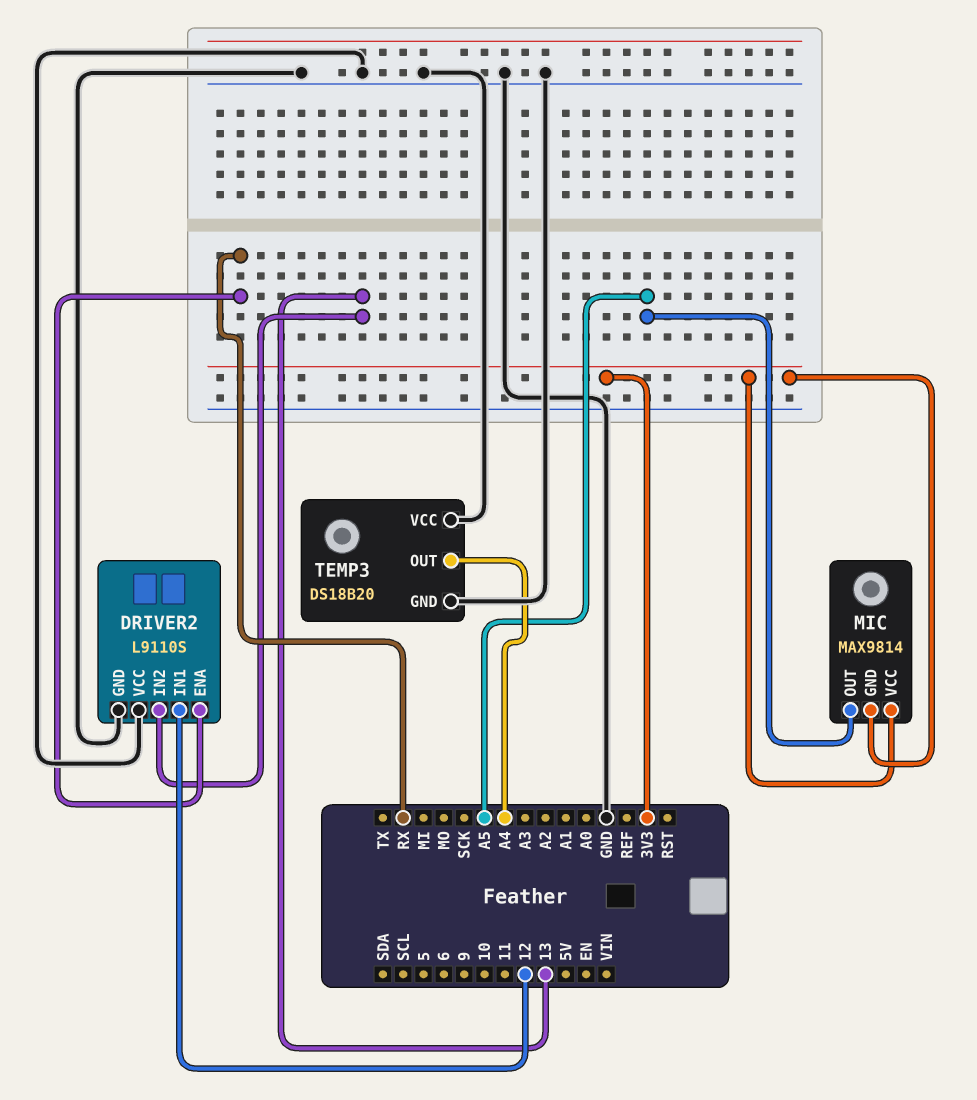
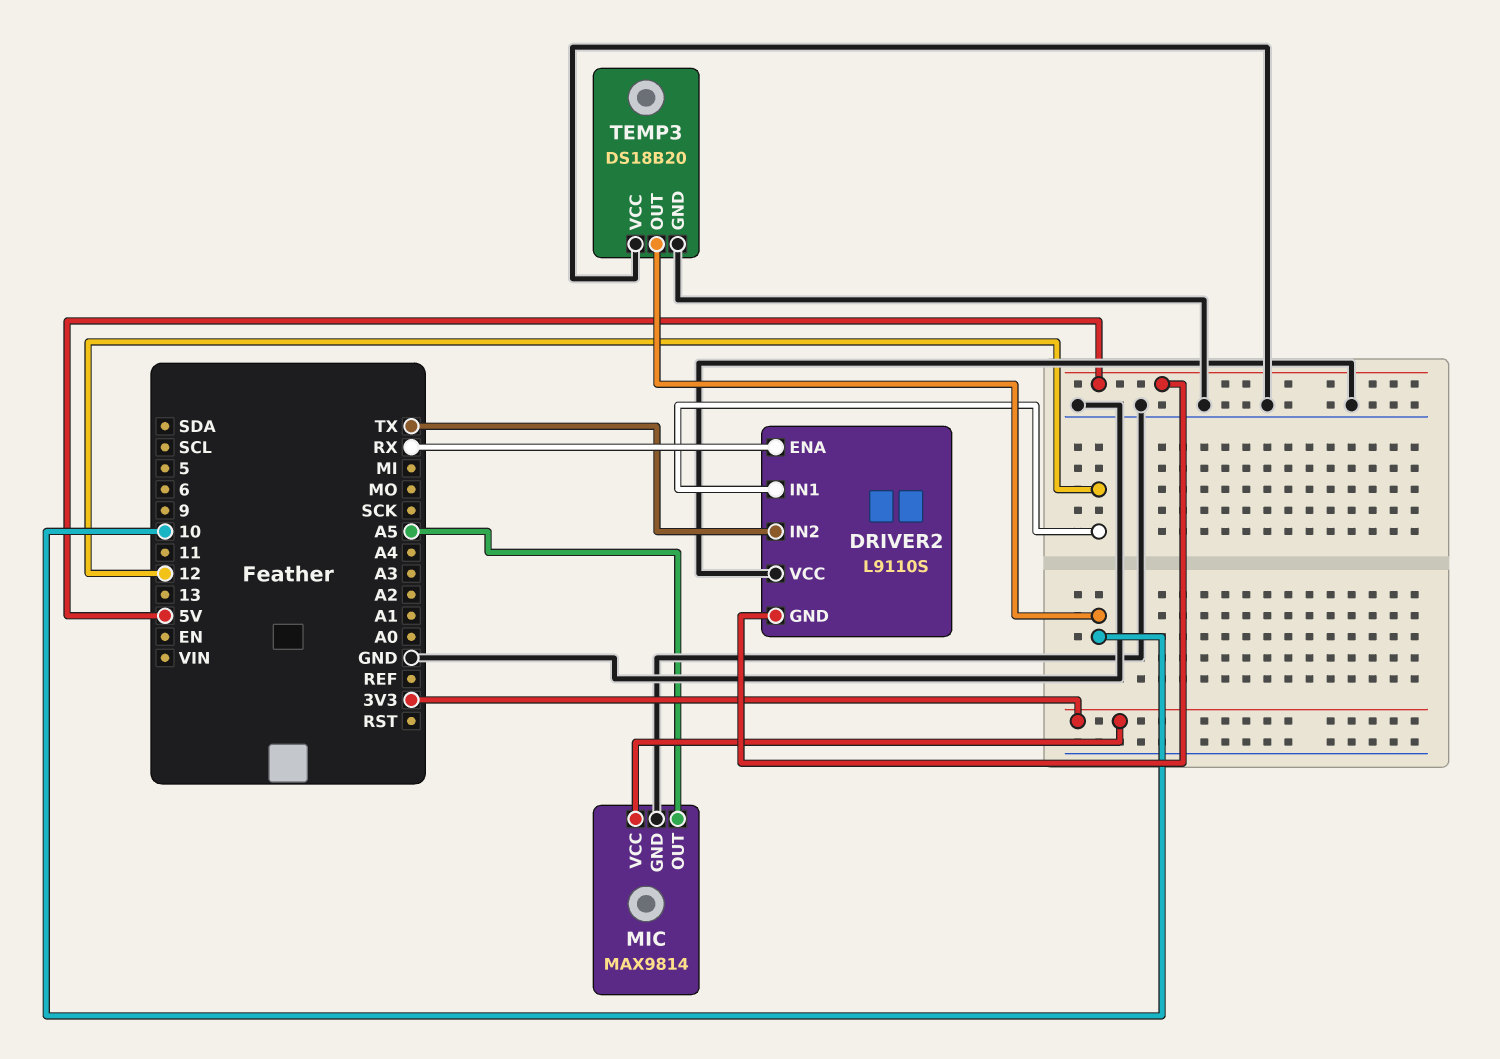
DRIVER2 pin GND: GND -> 5V
DRIVER2 pin IN2: 13 -> TX
MIC pin GND: 3V3 -> GND
TEMP3 pin OUT: A4 -> 10

